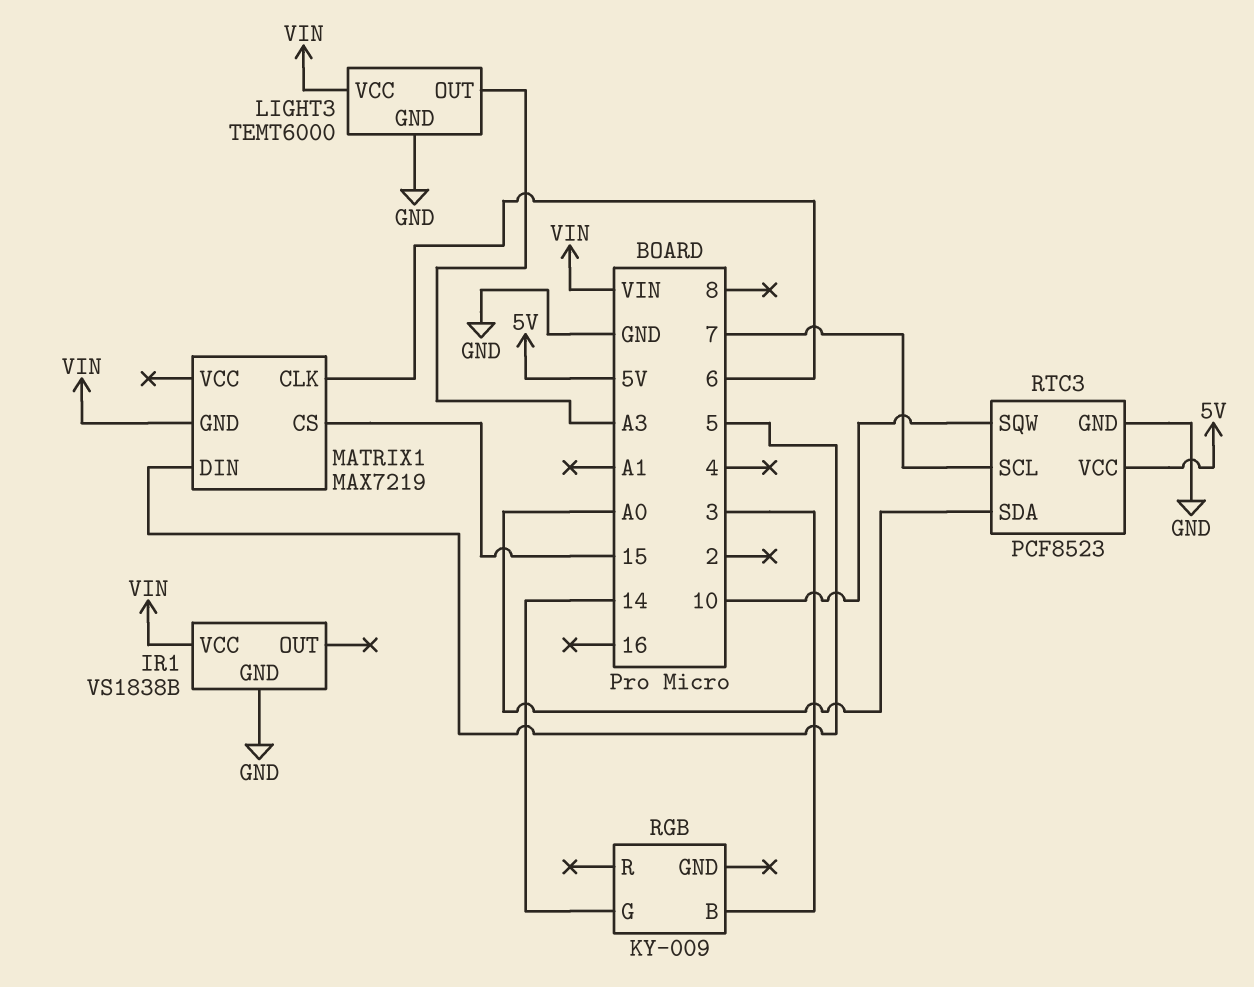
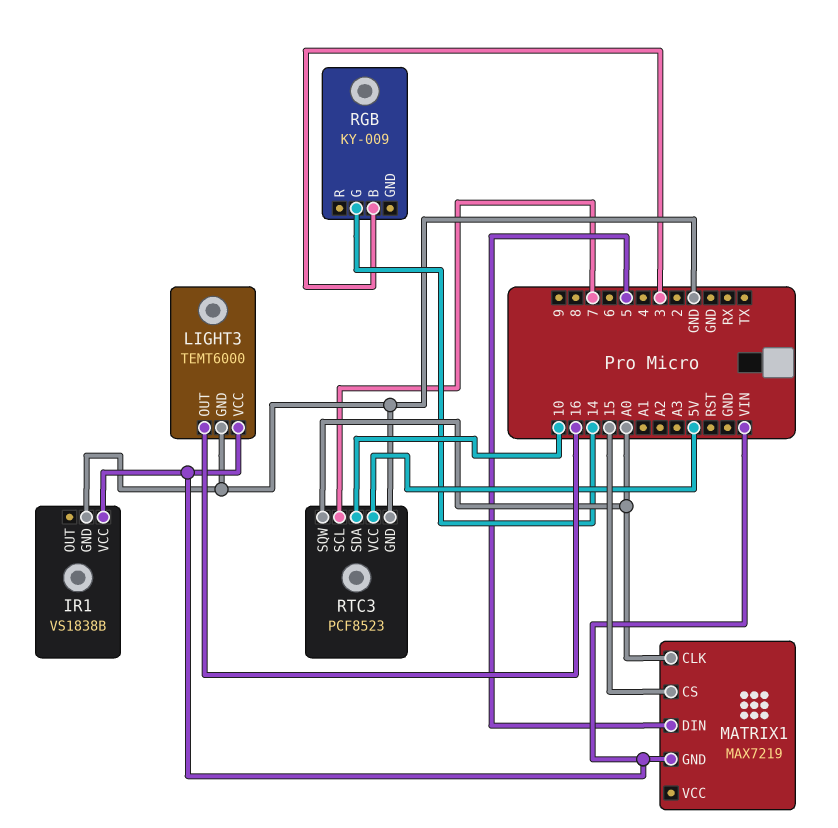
LIGHT3 pin OUT: A3 -> 16
MATRIX1 pin CLK: 6 -> A0
RTC3 pin SDA: A0 -> 10
RTC3 pin SQW: 10 -> A0

